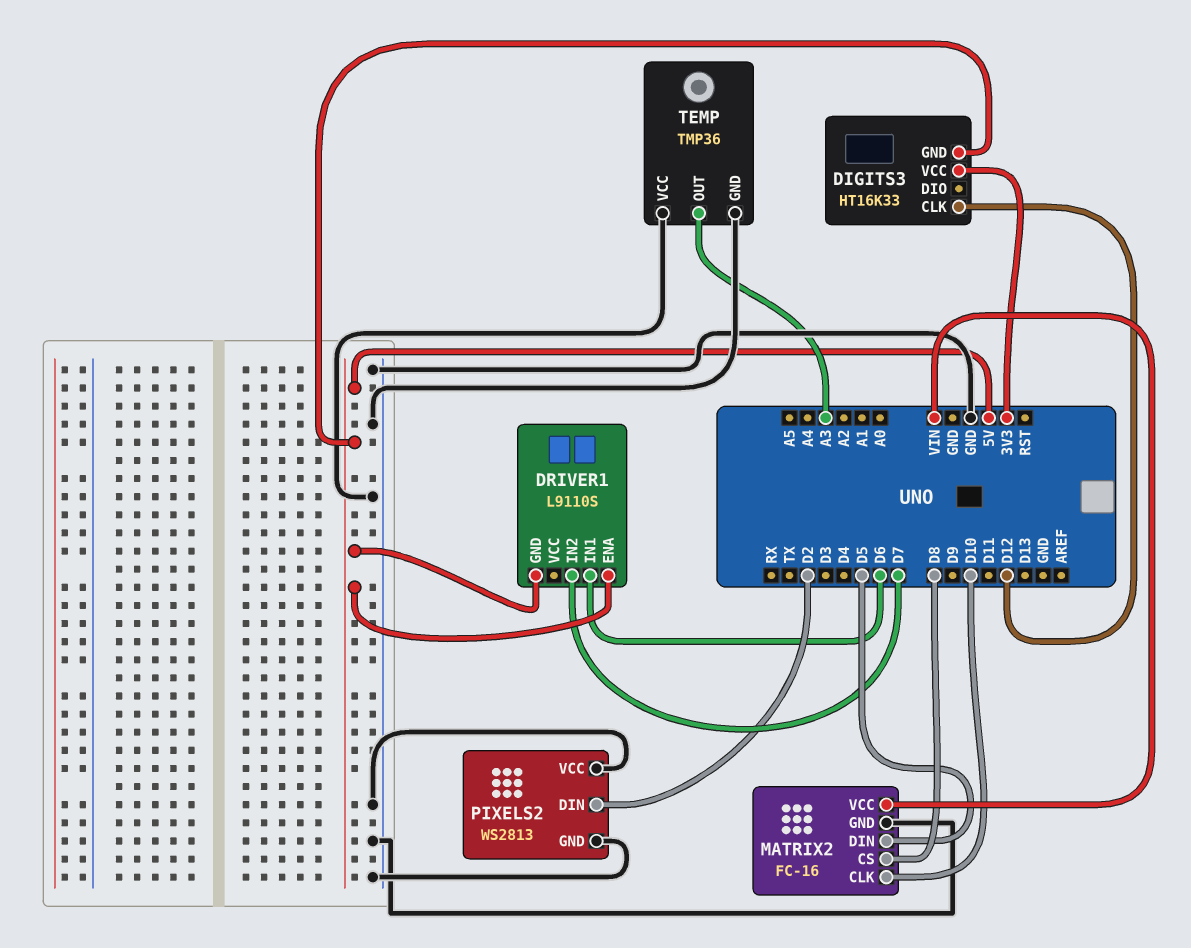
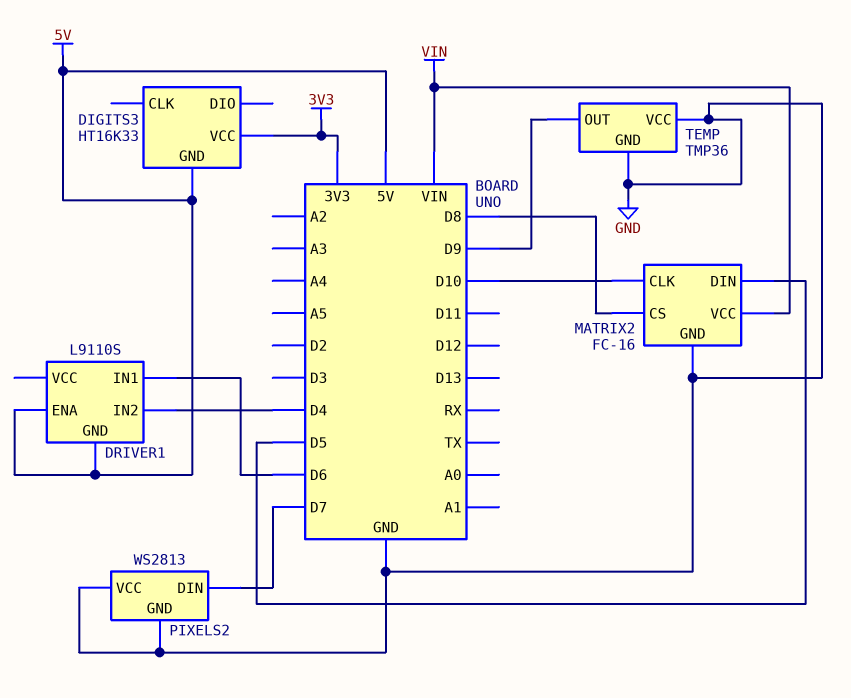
DIGITS3 pin CLK: D12 -> none
DRIVER1 pin IN2: D7 -> D4
PIXELS2 pin DIN: D2 -> D7
TEMP pin OUT: A3 -> D9

